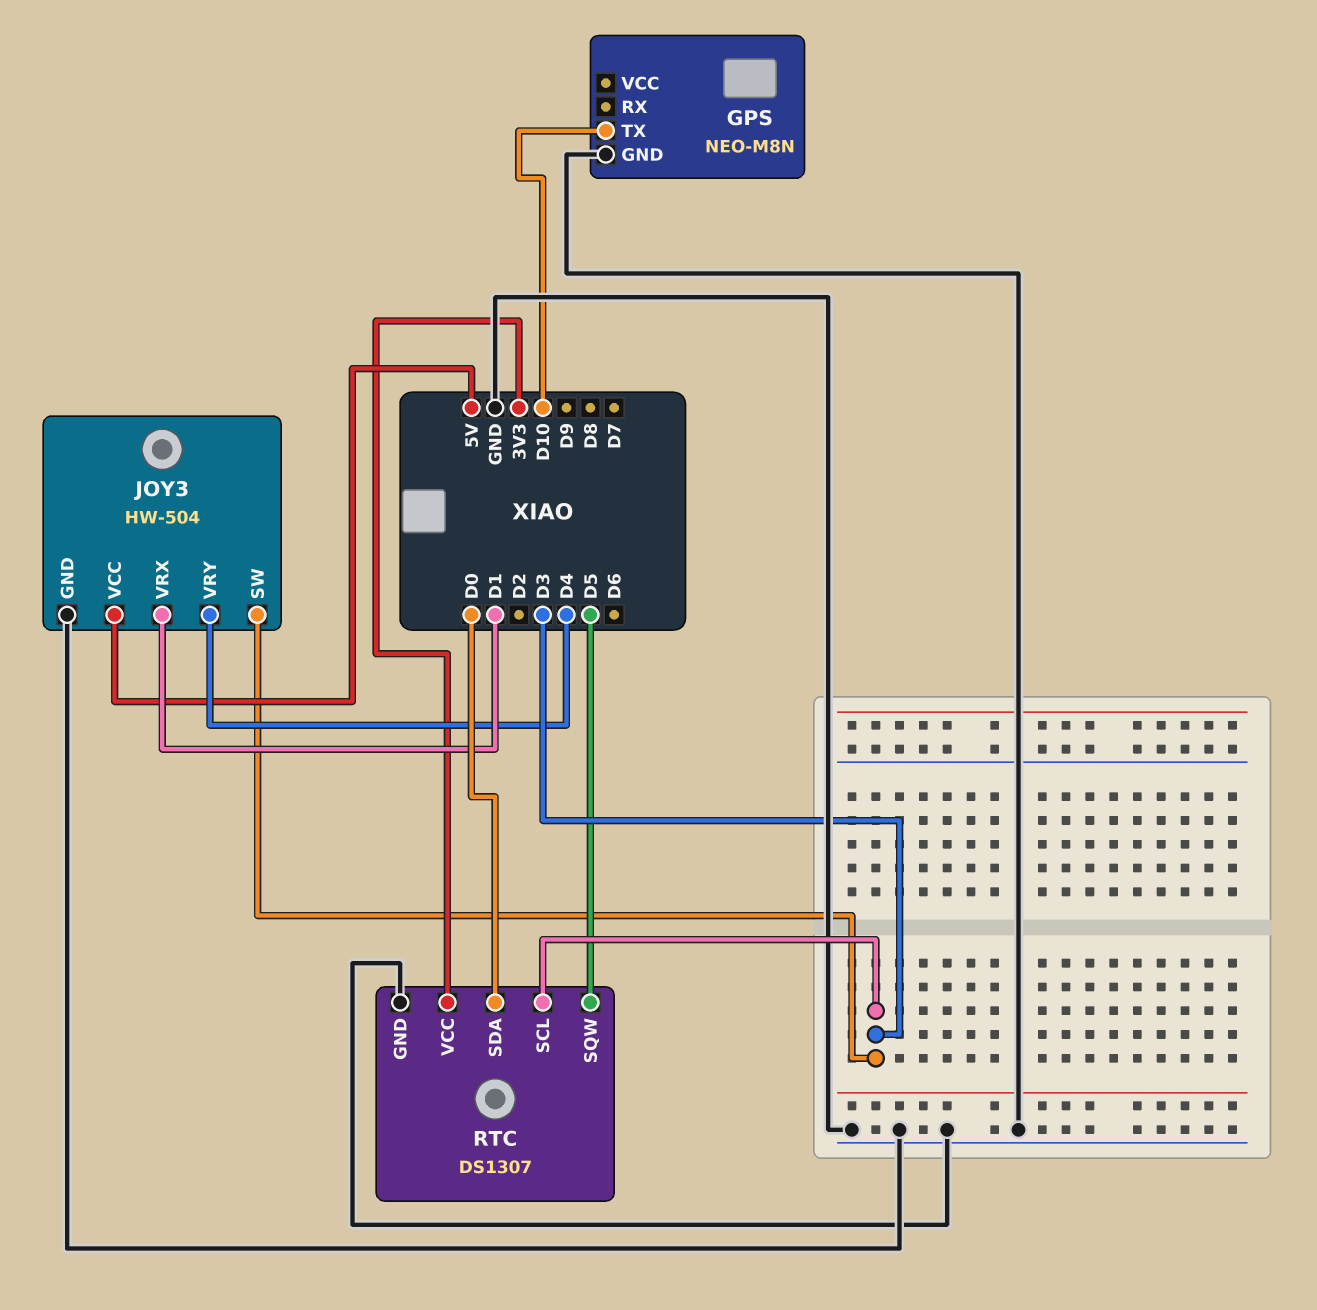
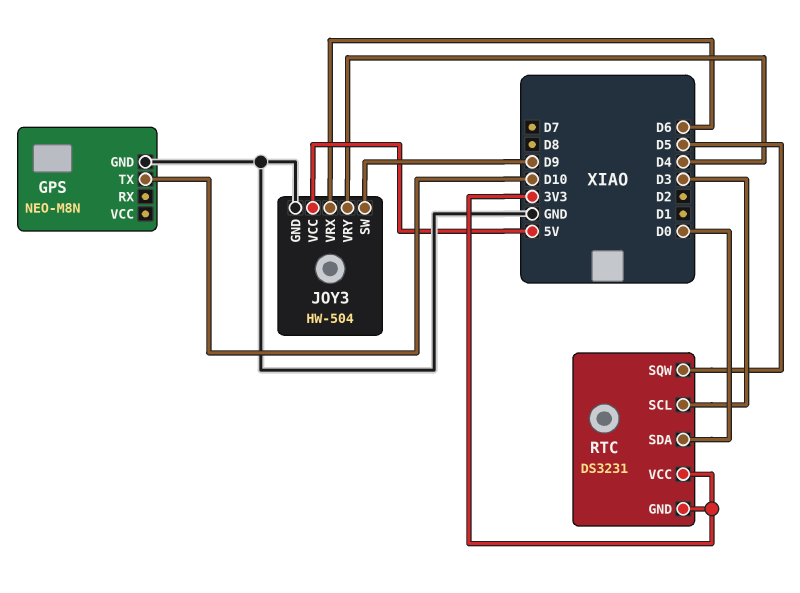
JOY3 pin SW: D3 -> D9
JOY3 pin VRX: D1 -> D6
RTC: DS1307 -> DS3231
RTC pin GND: GND -> 3V3

